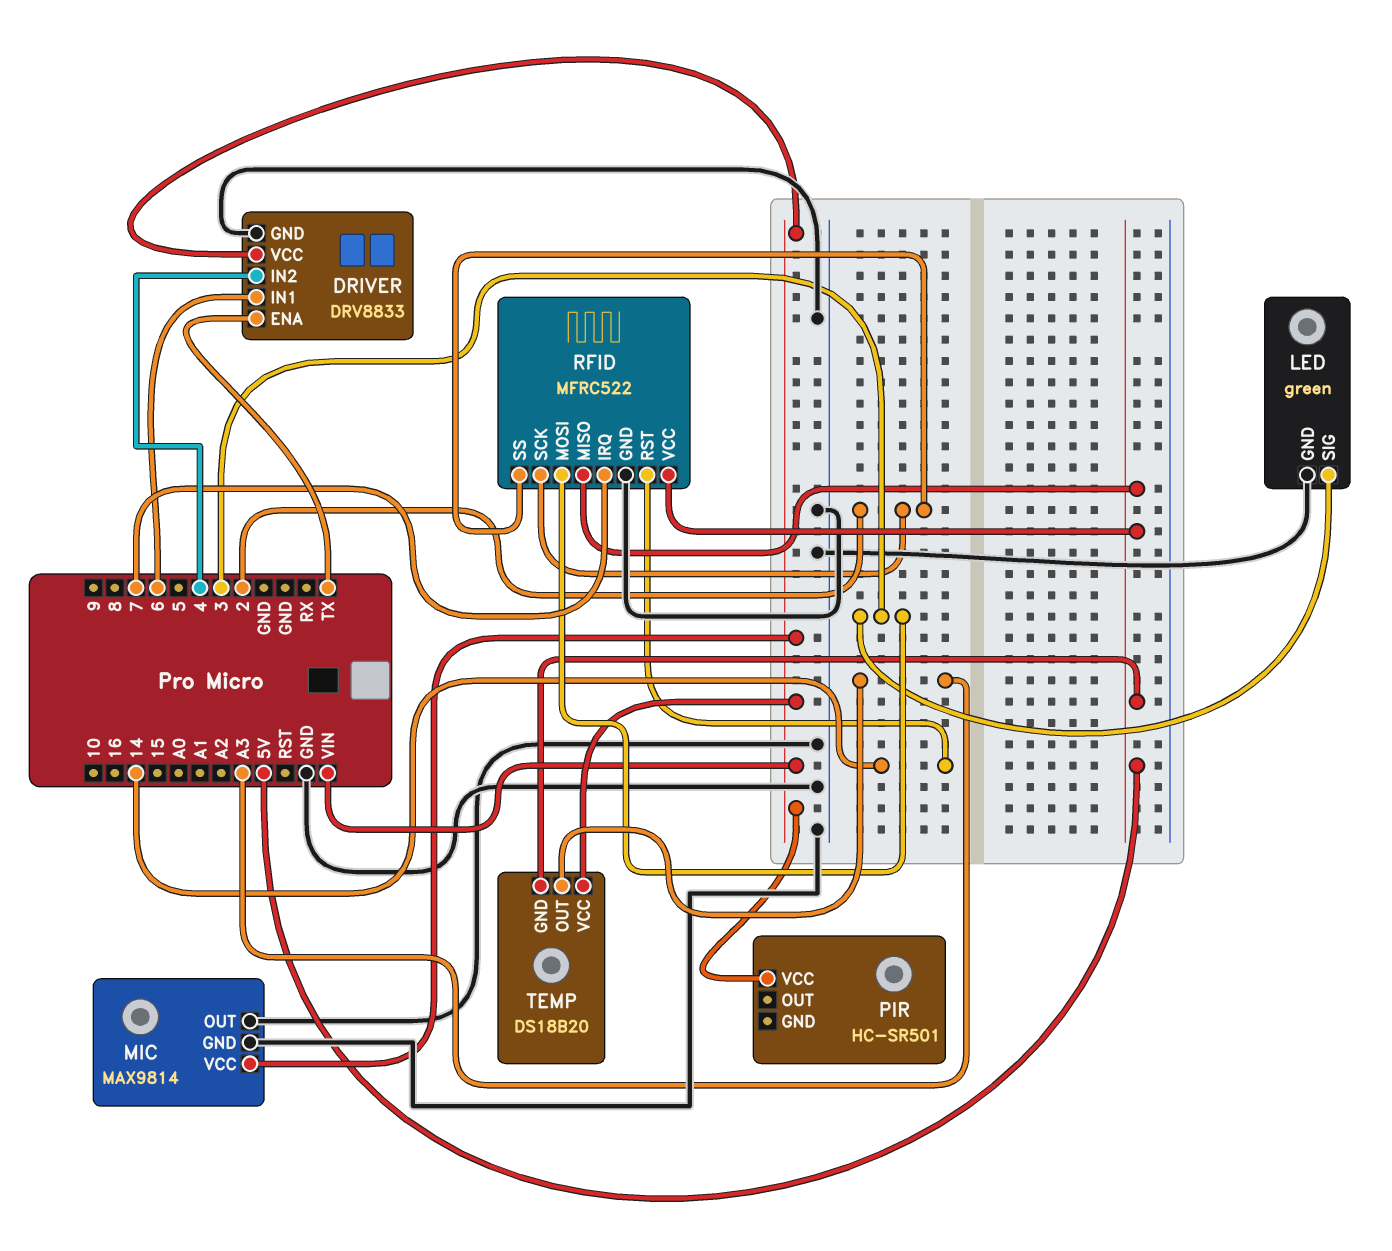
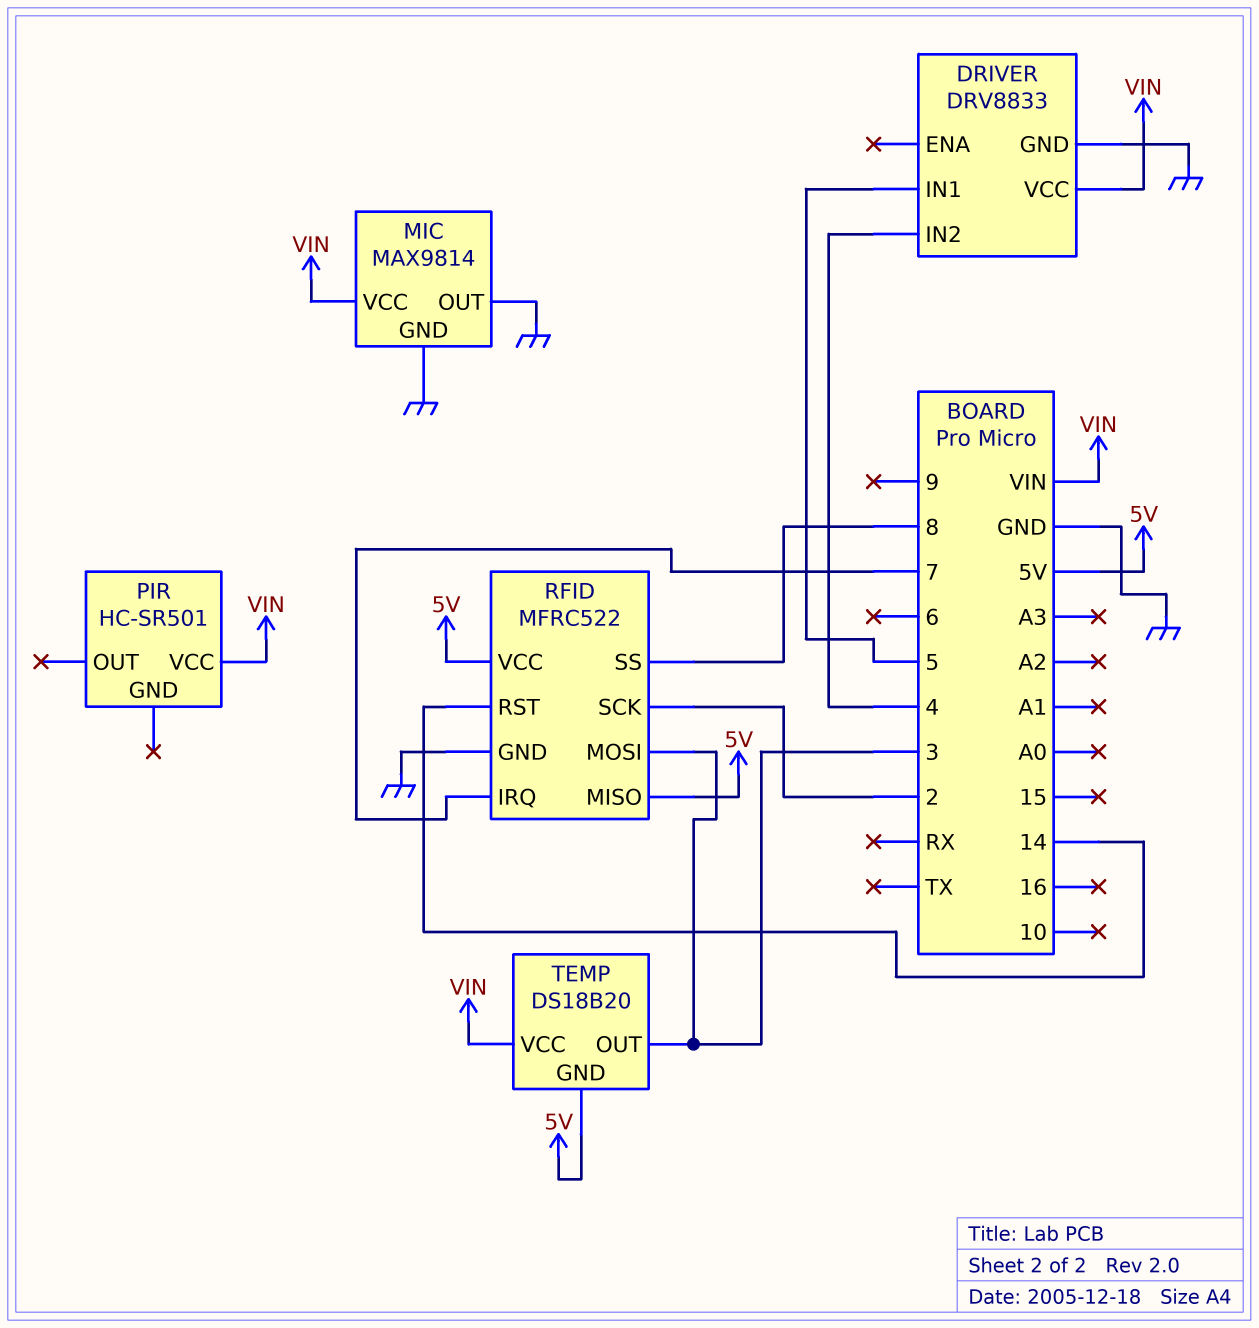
DRIVER pin ENA: TX -> none
DRIVER pin IN1: 6 -> 5
LED: green -> none
LED pin GND: GND -> none
LED pin SIG: 3 -> none
RFID pin SS: 2 -> 8
TEMP pin OUT: A3 -> 3

